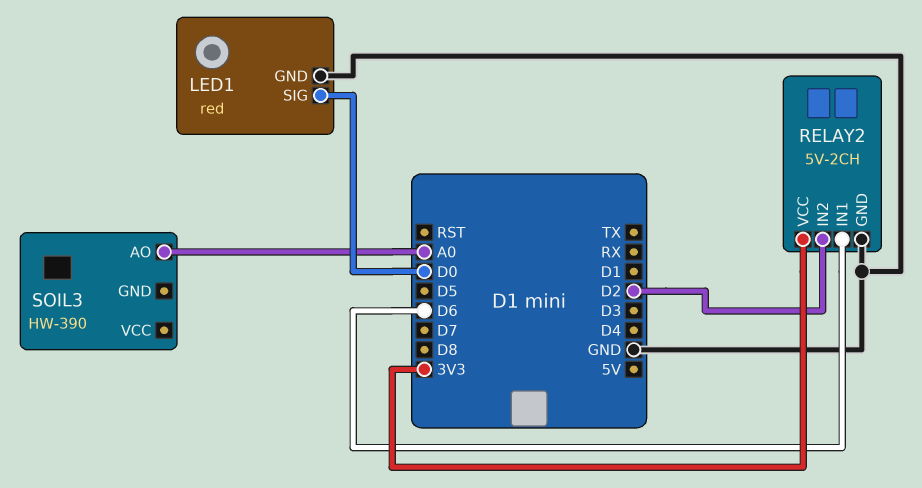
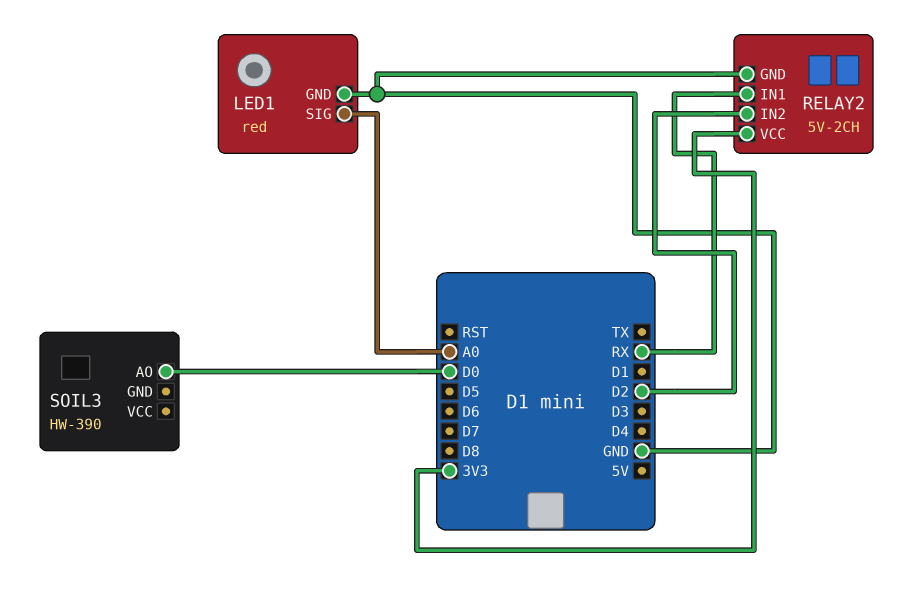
LED1 pin SIG: D0 -> A0
RELAY2 pin IN1: D6 -> RX
SOIL3 pin AO: A0 -> D0

